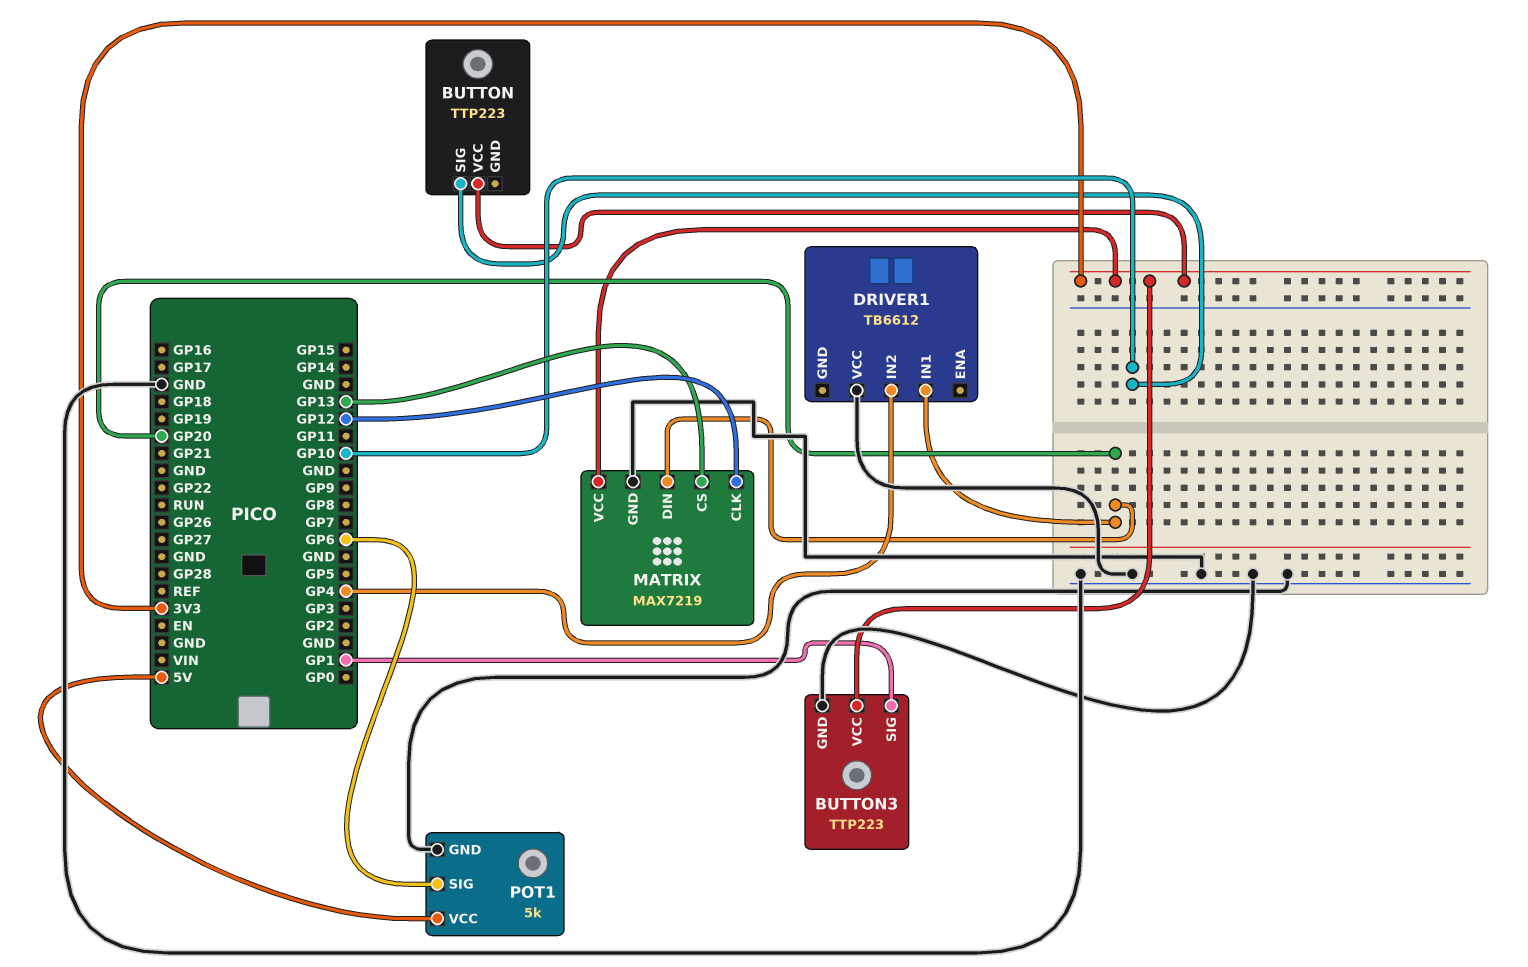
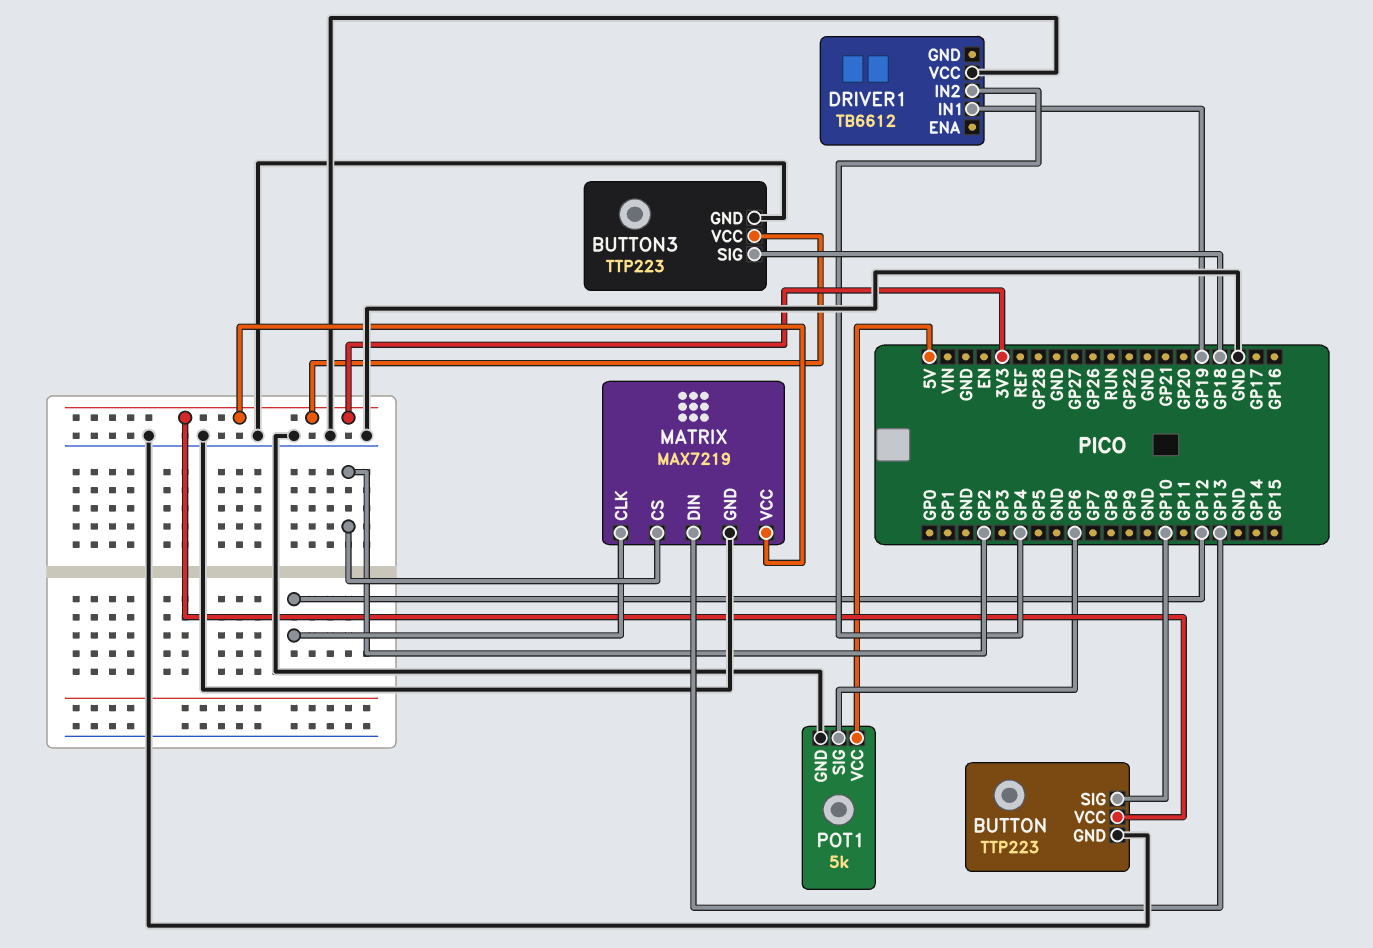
BUTTON pin GND: none -> GND
BUTTON3 pin SIG: GP1 -> GP18
DRIVER1 pin IN1: GP20 -> GP19
MATRIX pin CS: GP13 -> GP2
MATRIX pin DIN: GP20 -> GP13

